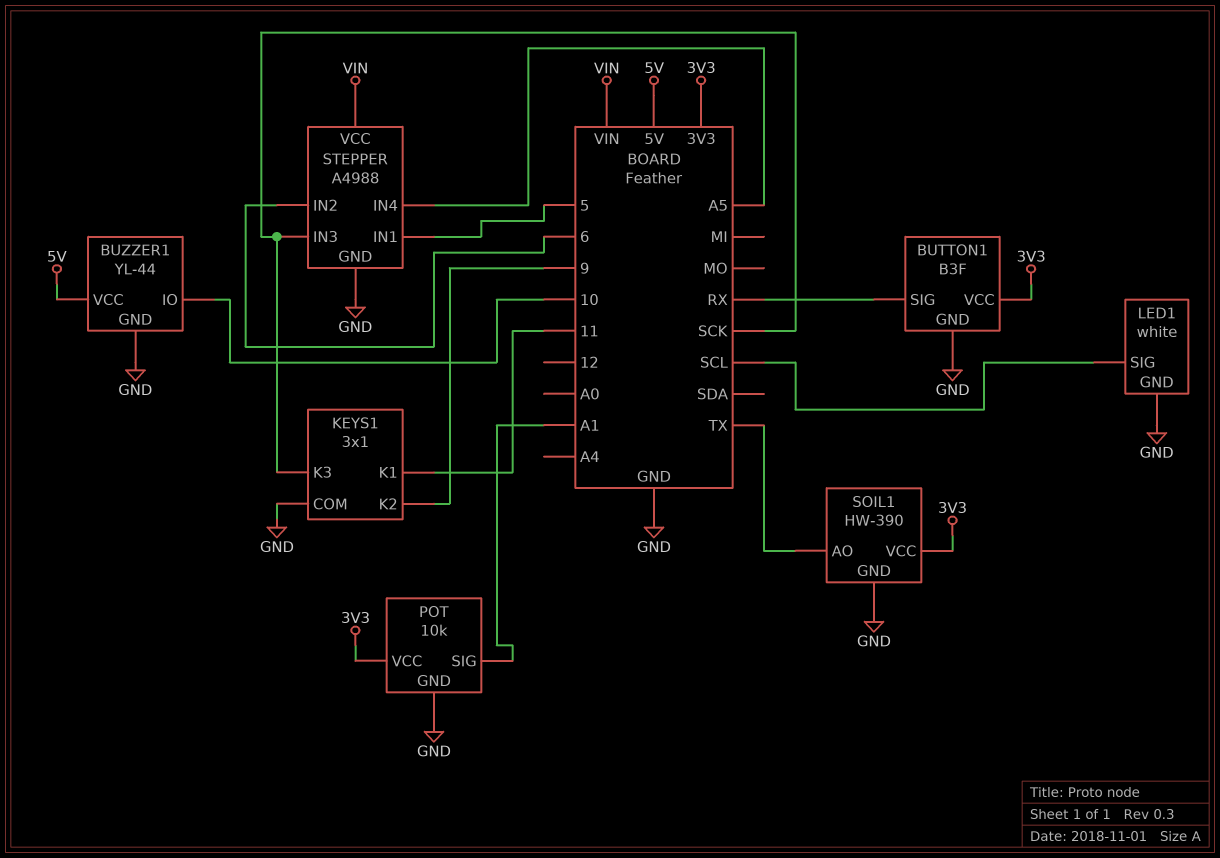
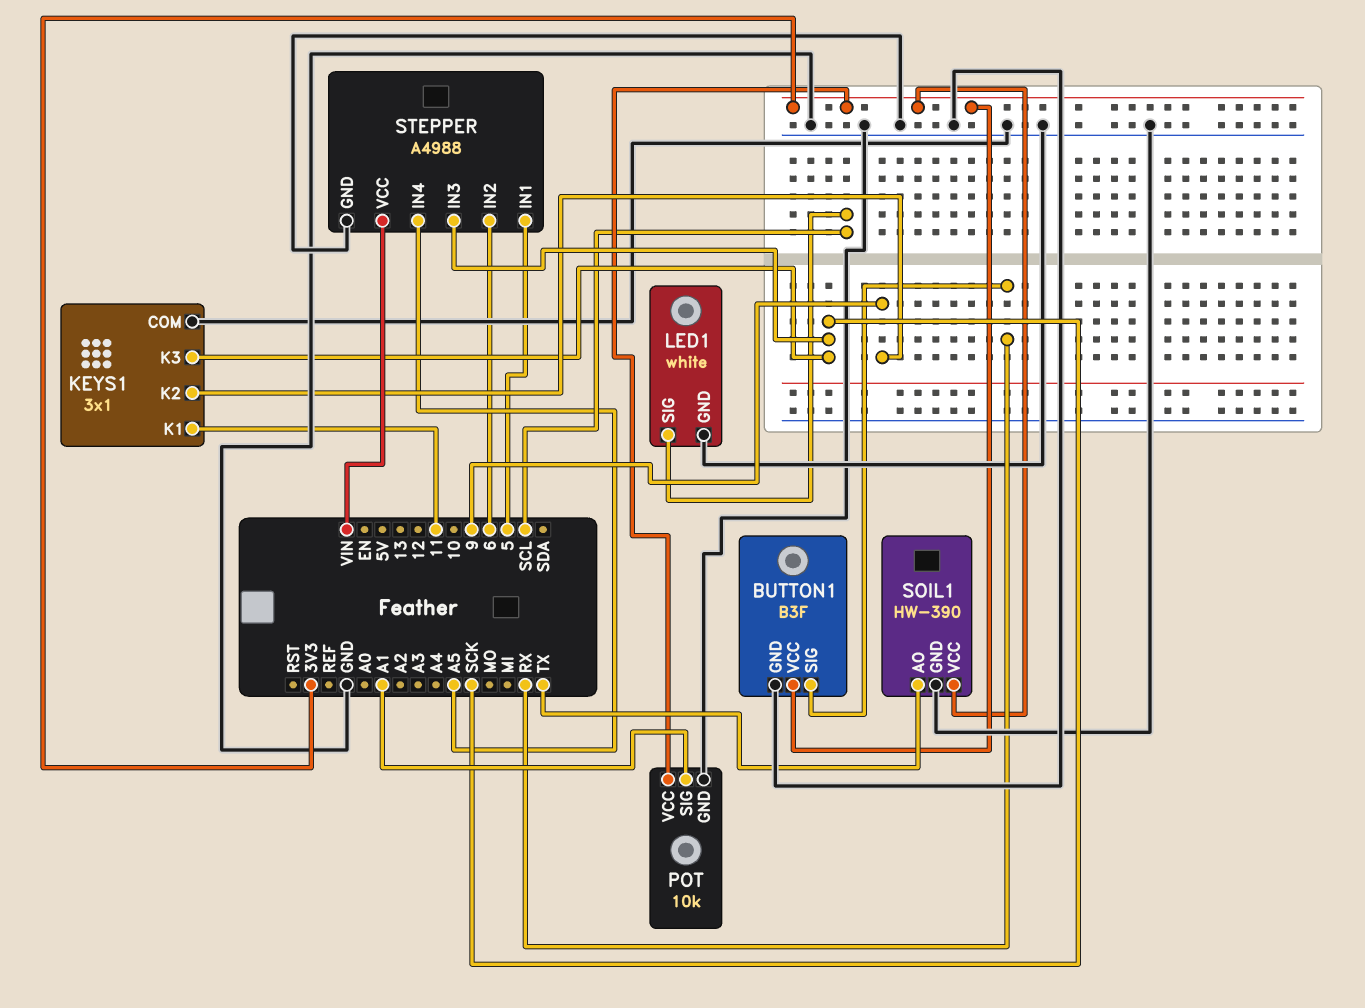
BUZZER1: YL-44 -> none
BUZZER1 pin GND: GND -> none
BUZZER1 pin IO: 10 -> none
BUZZER1 pin VCC: 5V -> none

